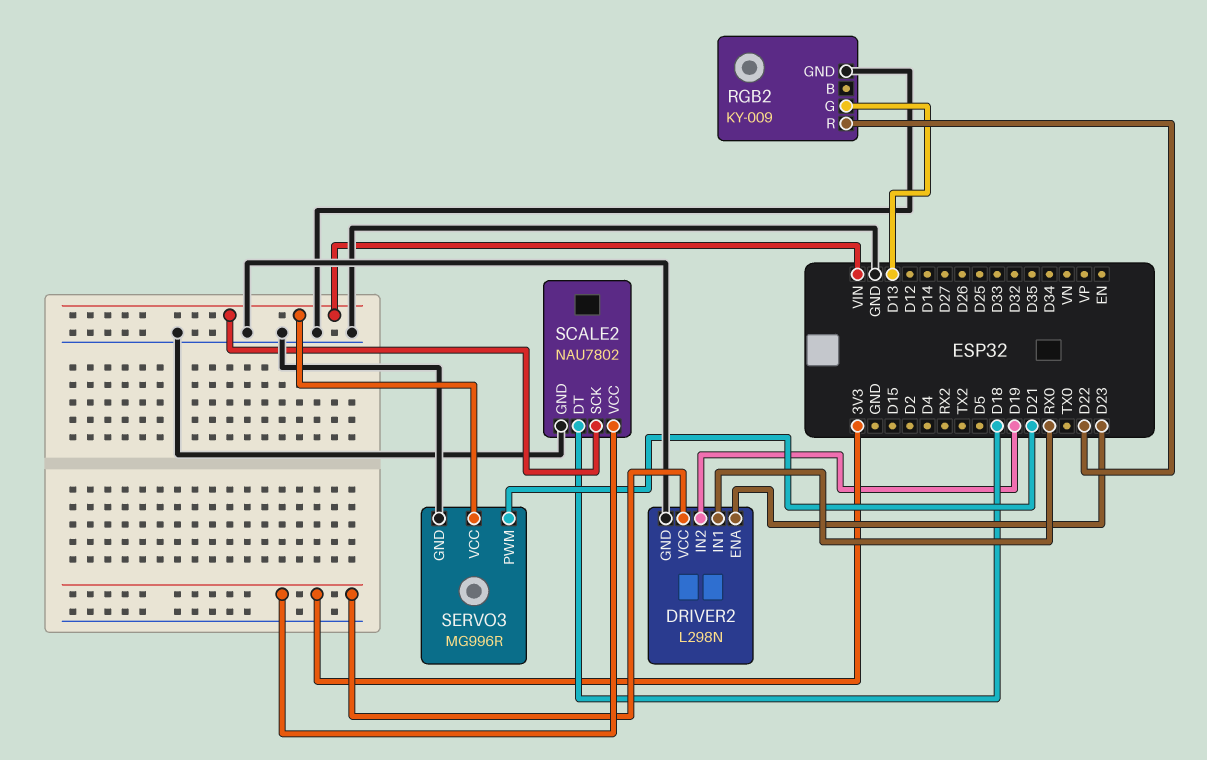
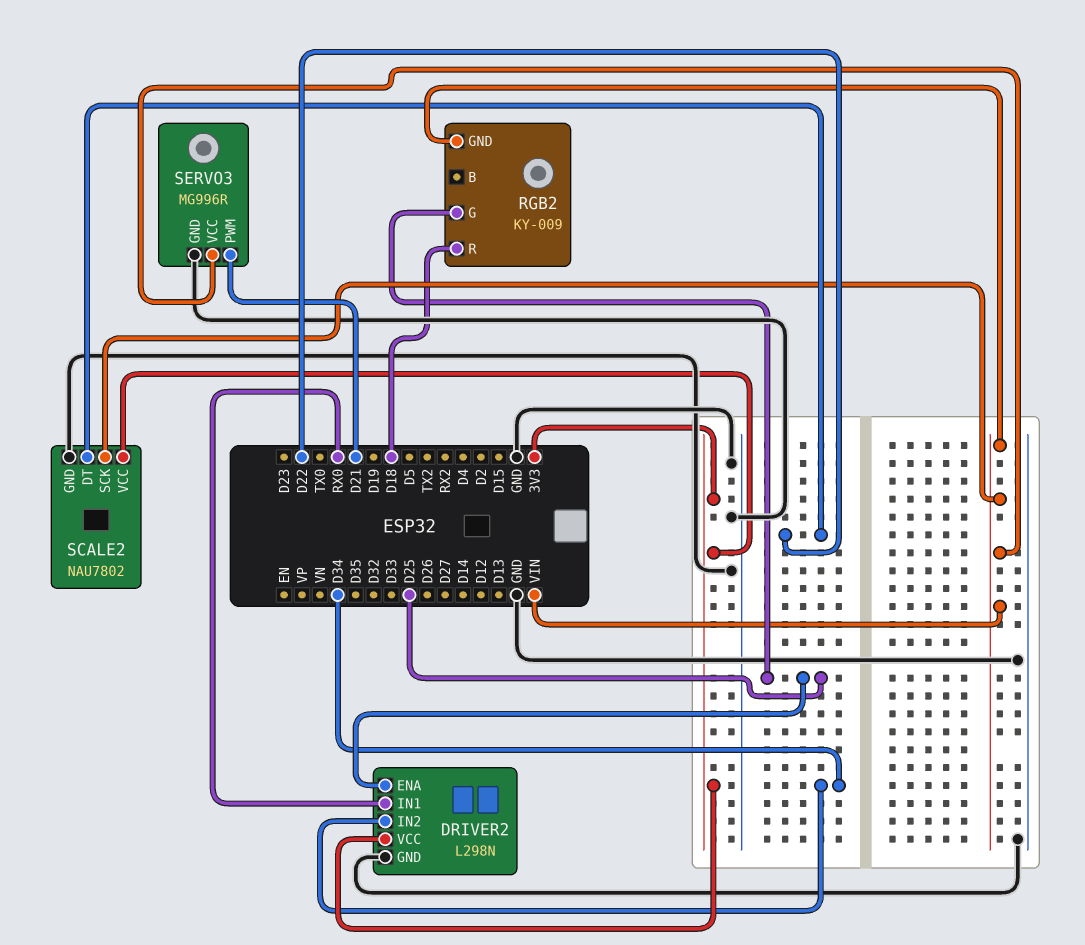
DRIVER2 pin ENA: D23 -> D25
DRIVER2 pin IN2: D19 -> D34
RGB2 pin G: D13 -> D25
RGB2 pin GND: GND -> VIN
RGB2 pin R: D22 -> D18
SCALE2 pin DT: D18 -> D22

